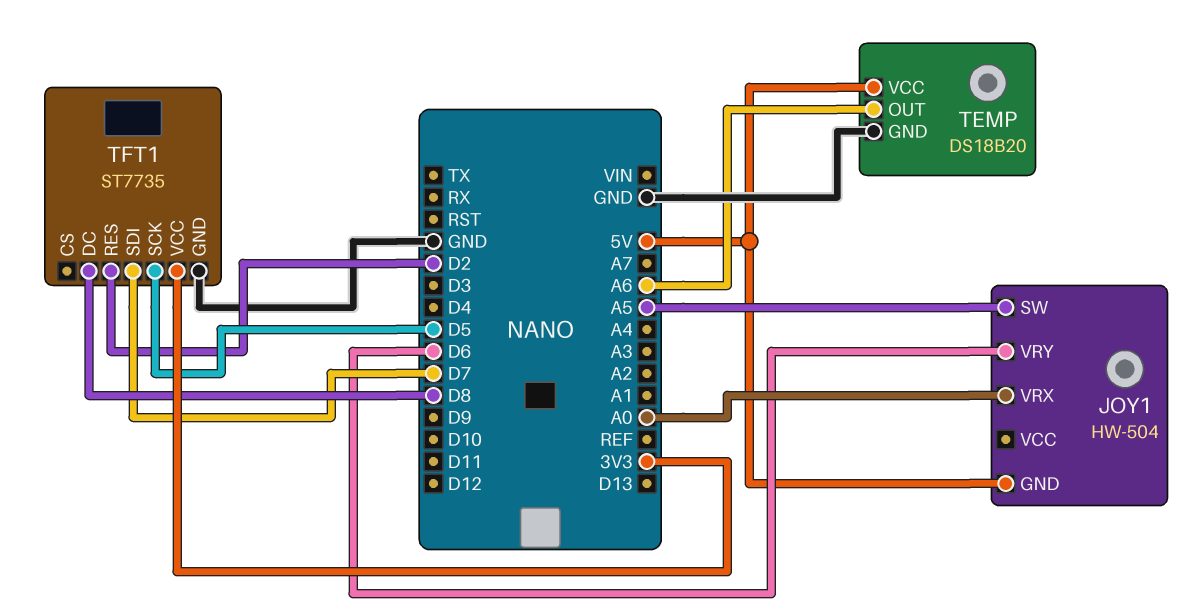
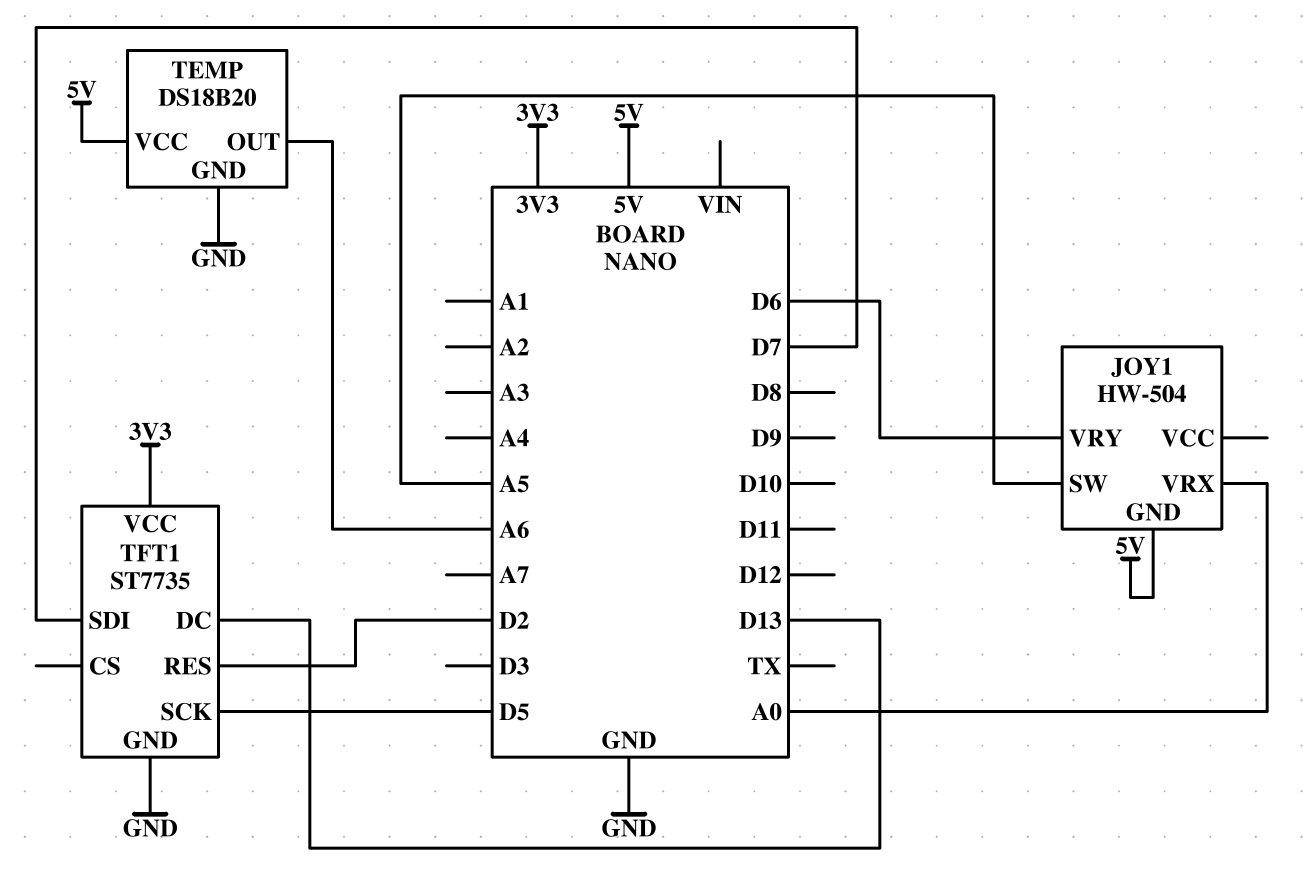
TFT1 pin DC: D8 -> D13

